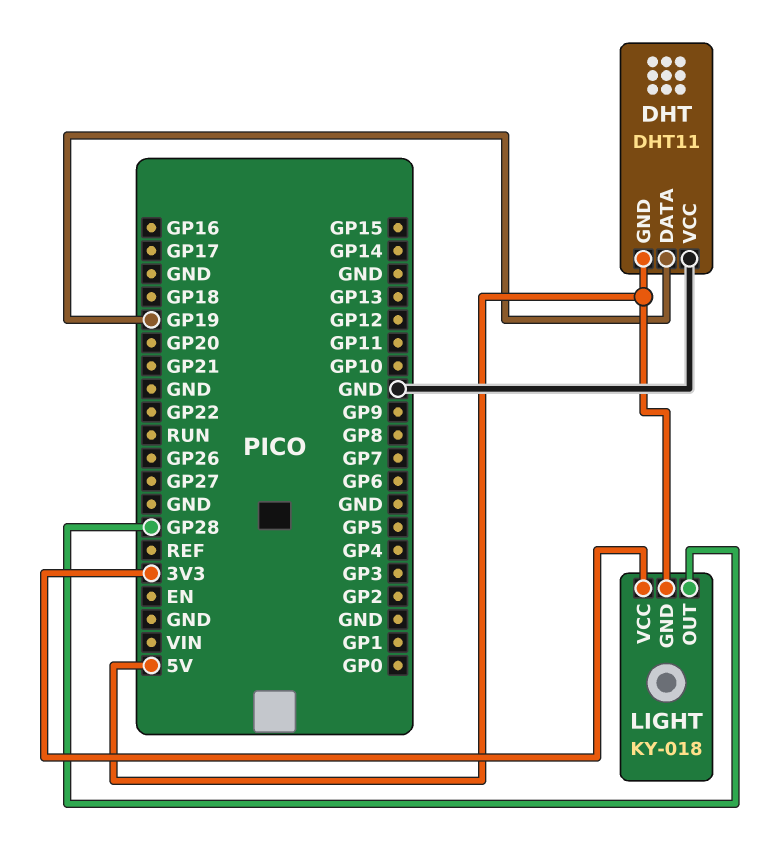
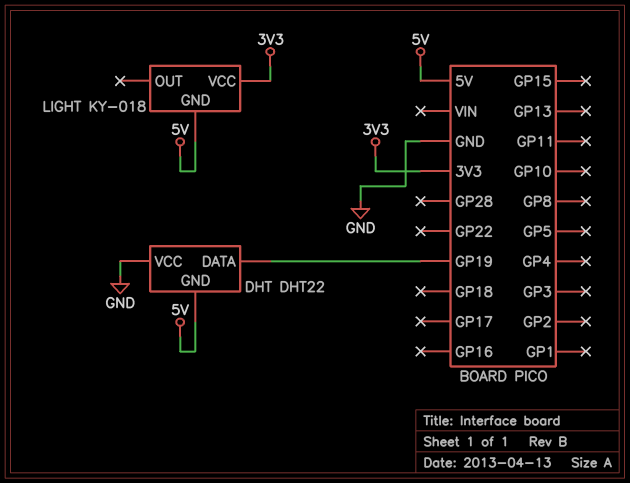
DHT: DHT11 -> DHT22
LIGHT pin OUT: GP28 -> none

